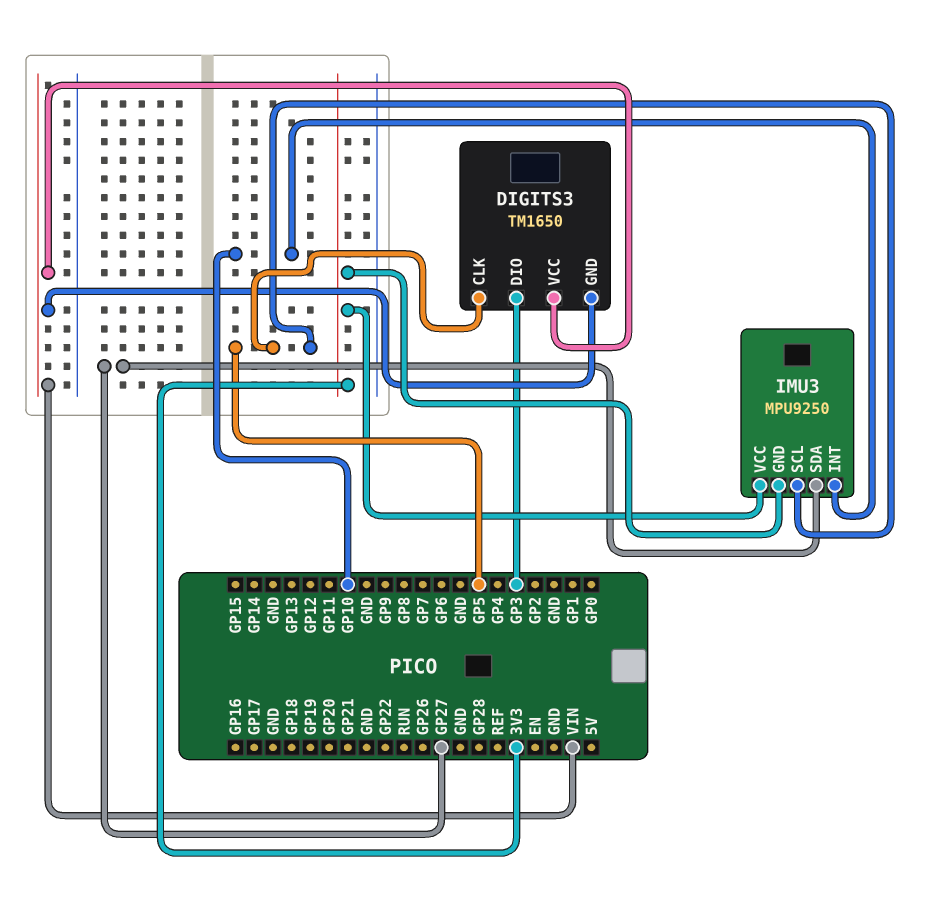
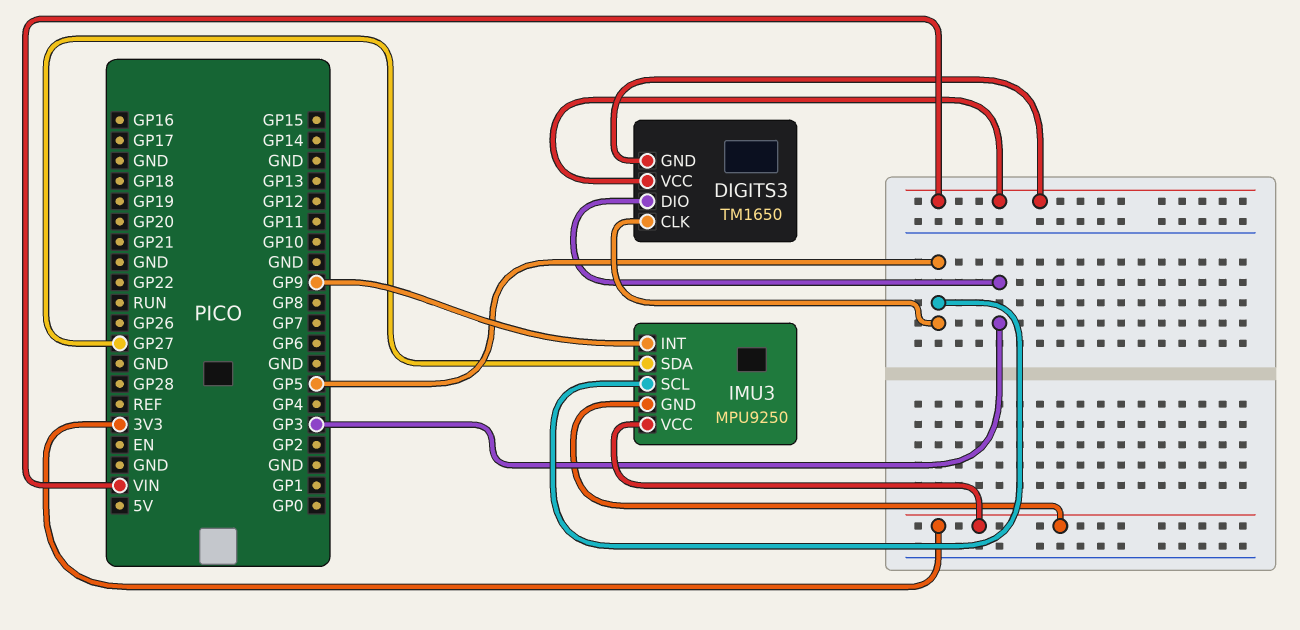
IMU3 pin INT: GP10 -> GP9

